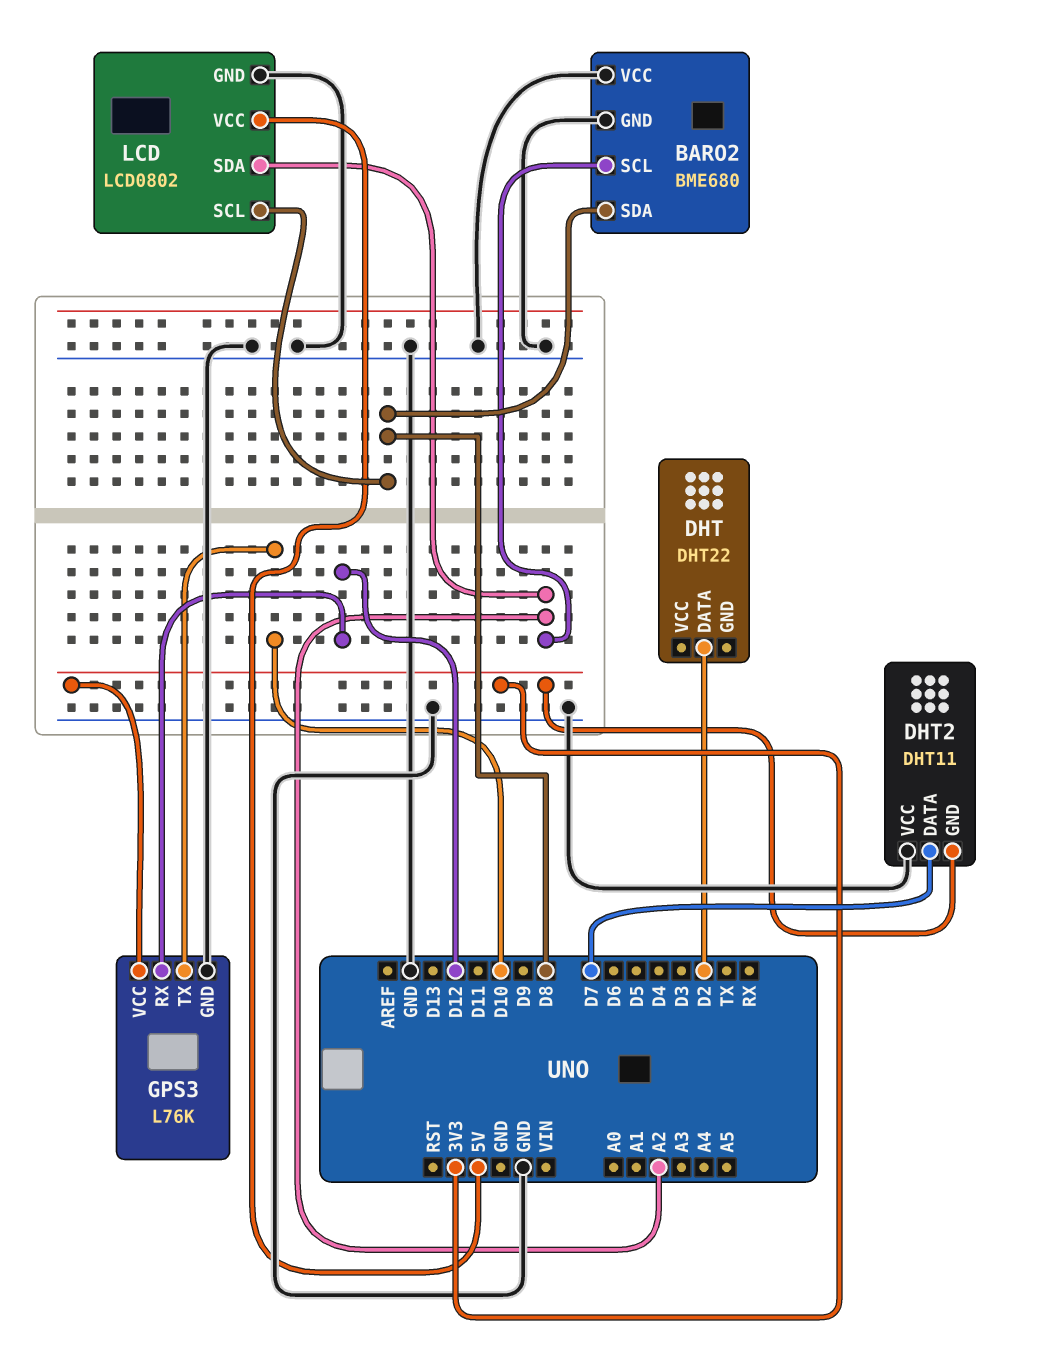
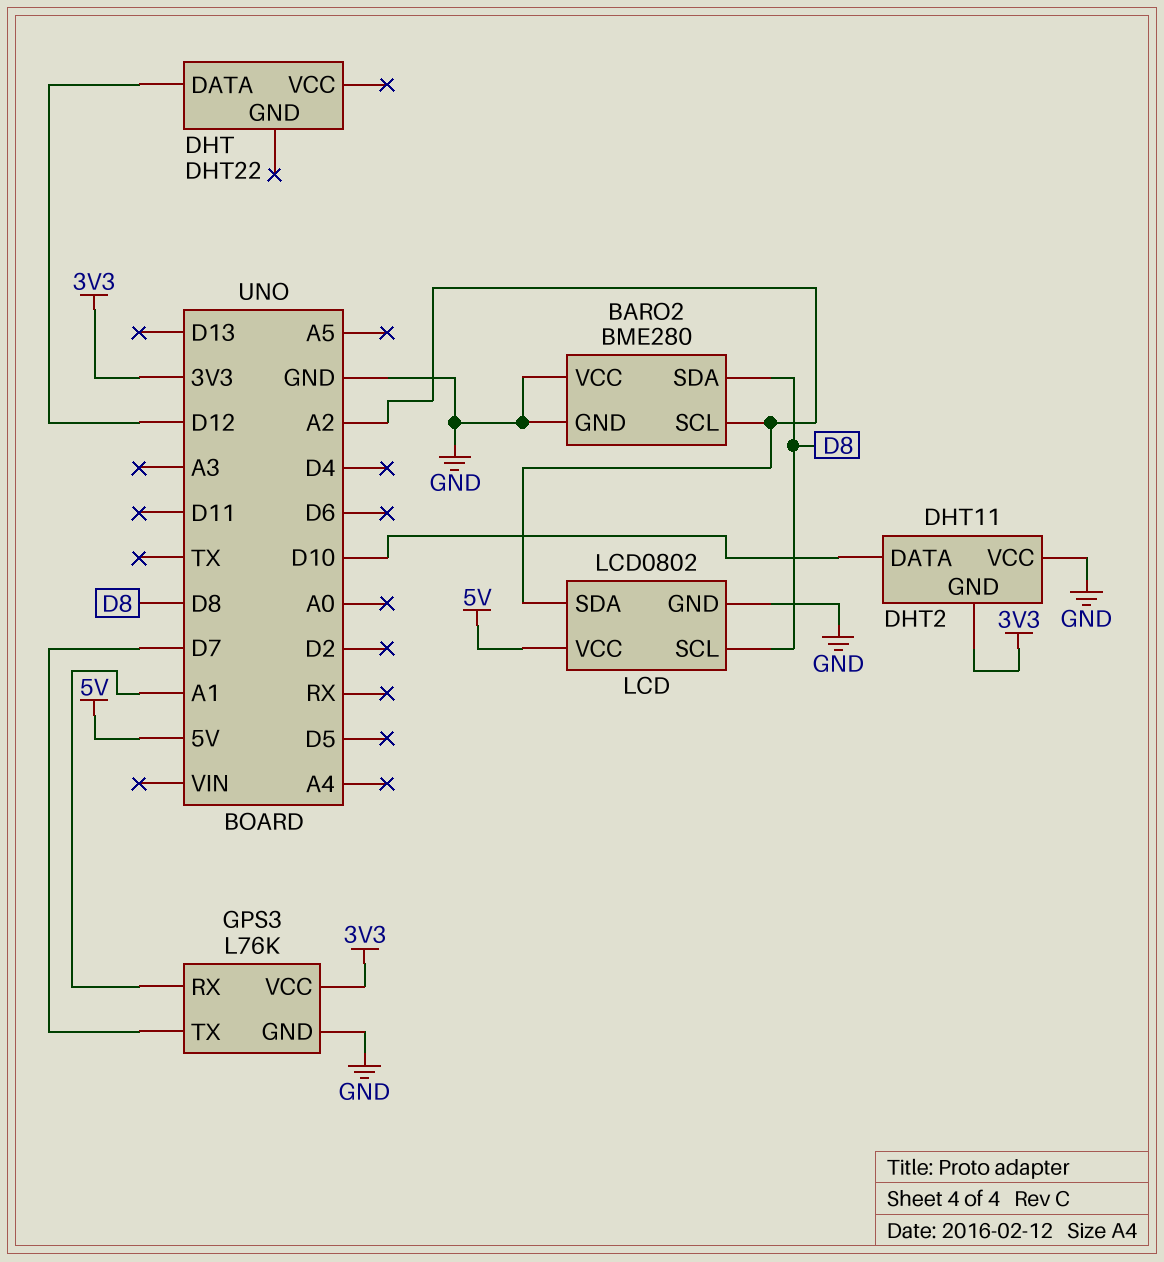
BARO2: BME680 -> BME280
DHT pin DATA: D2 -> D12
DHT2 pin DATA: D7 -> D10
GPS3 pin RX: D12 -> A1
GPS3 pin TX: D10 -> D7

